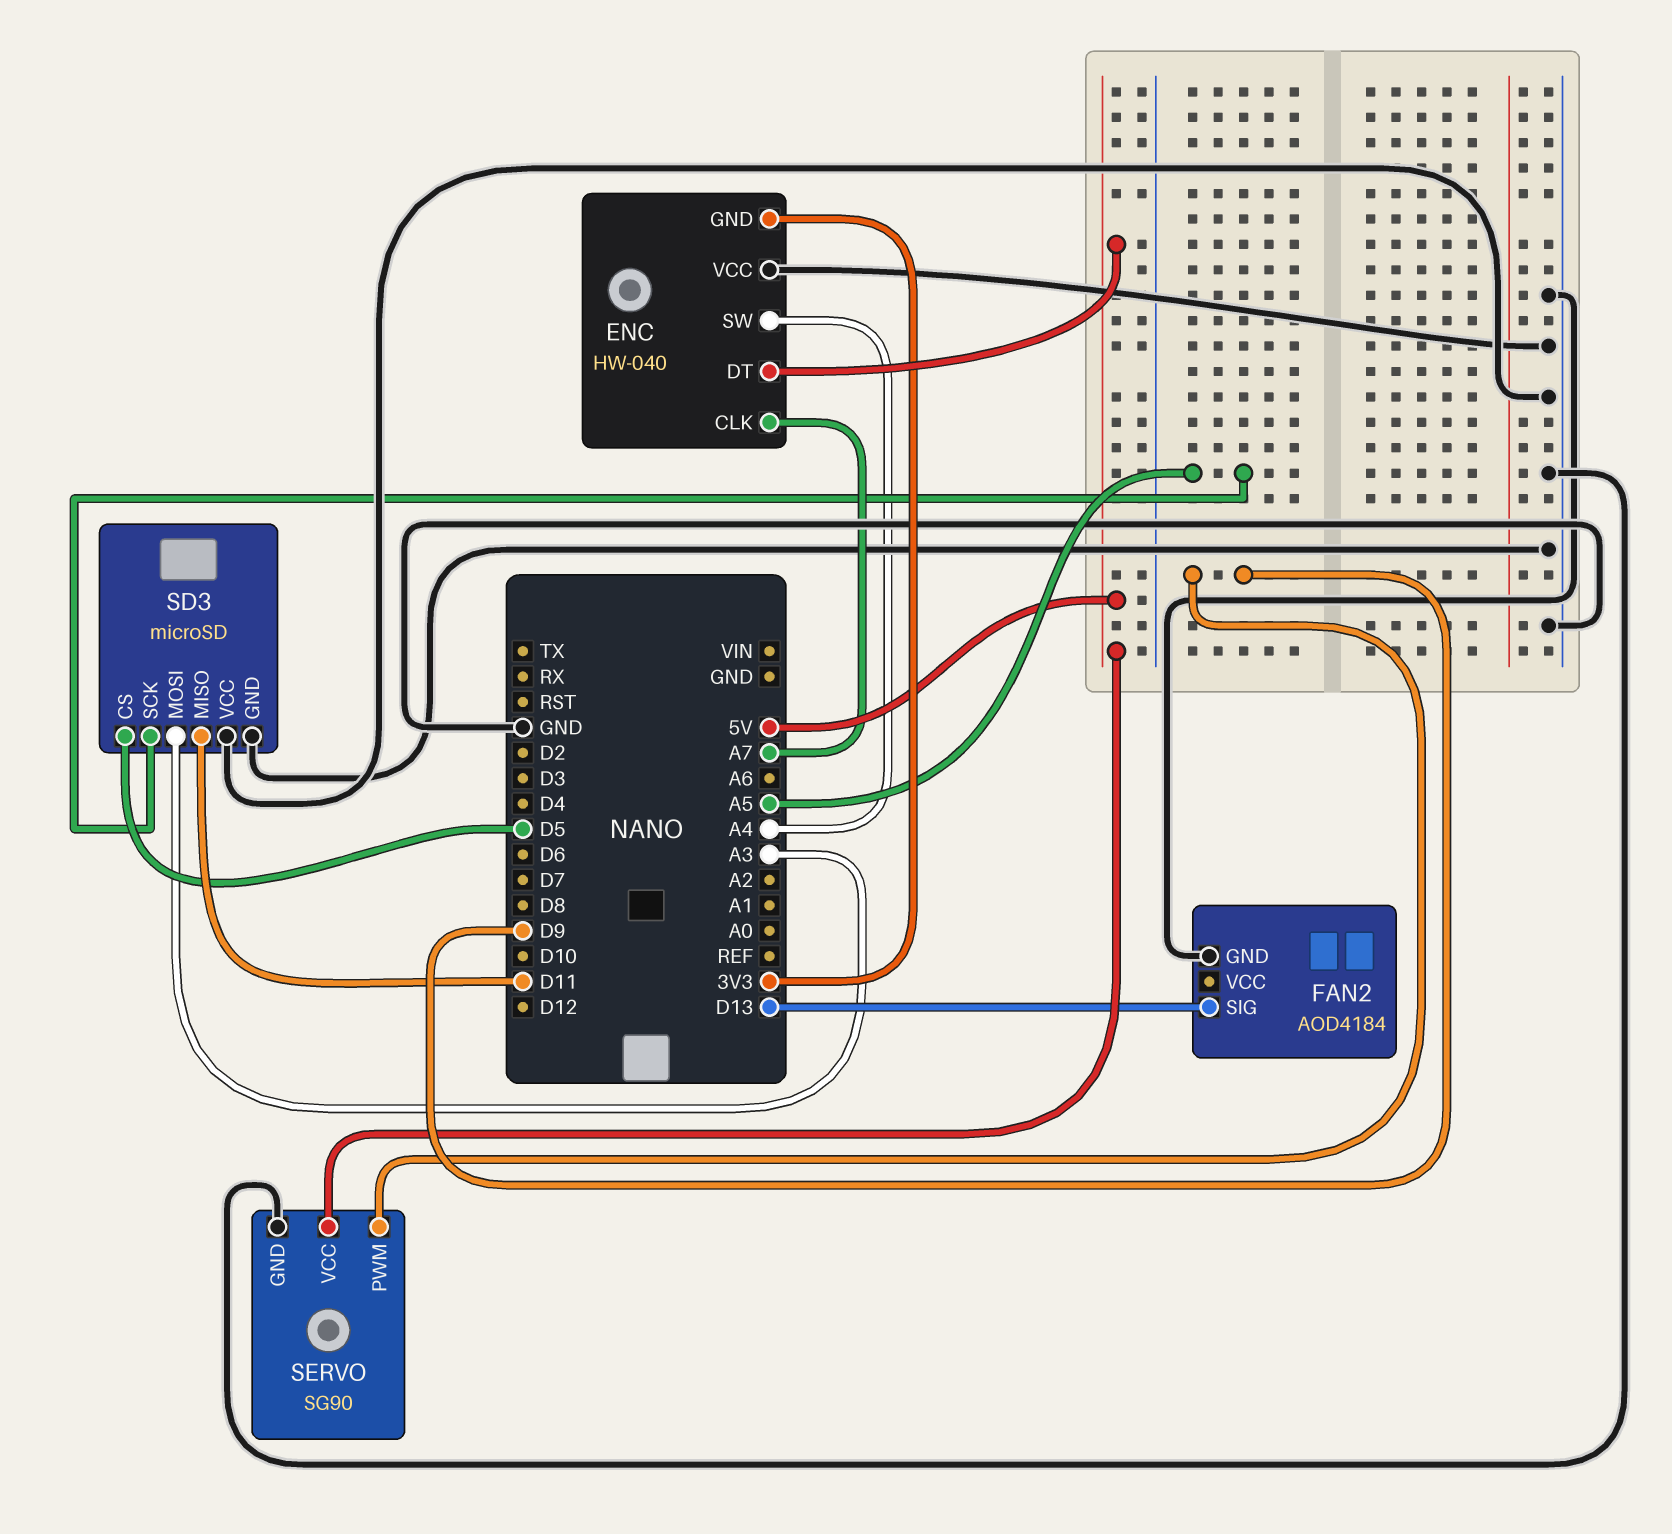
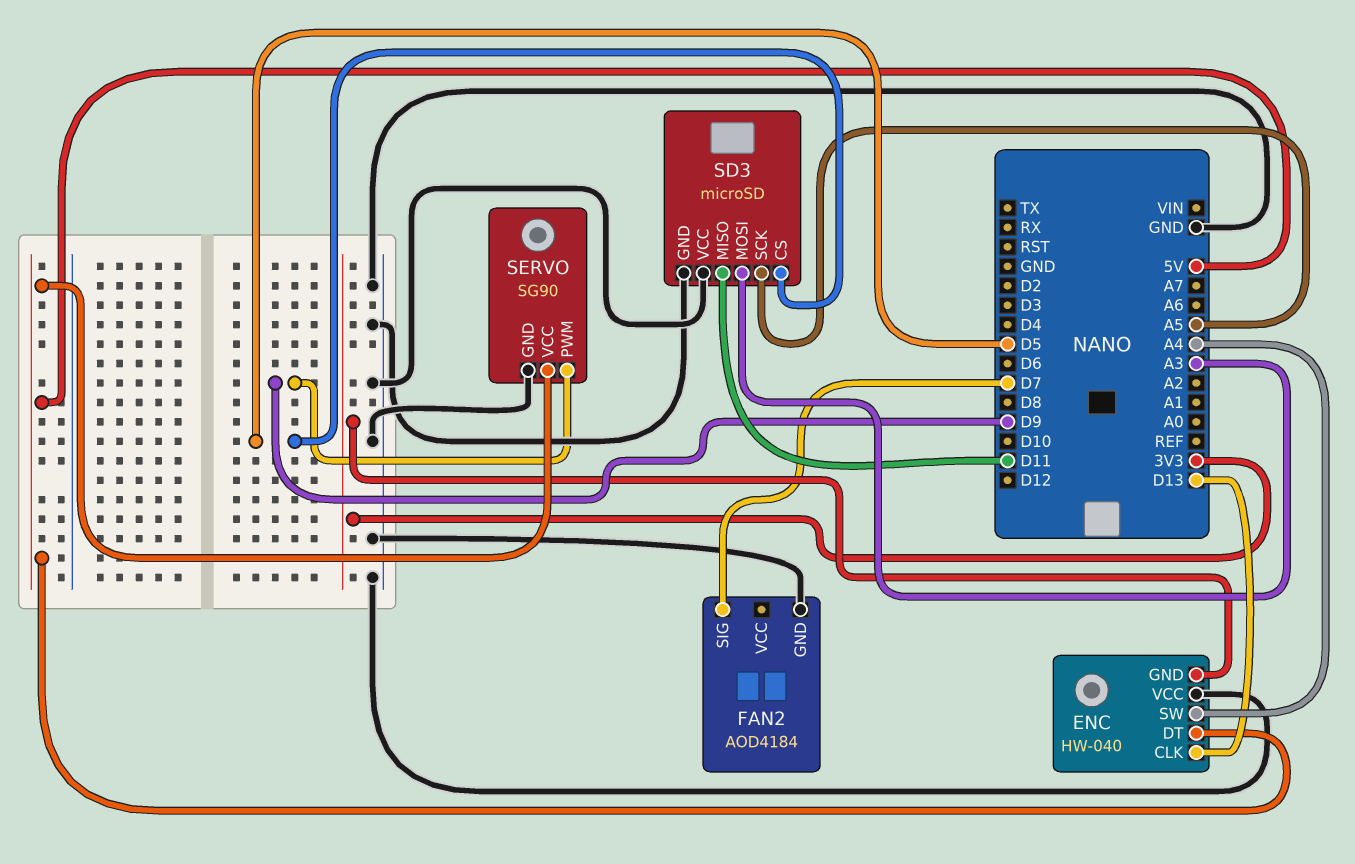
ENC pin CLK: A7 -> D13
FAN2 pin SIG: D13 -> D7

